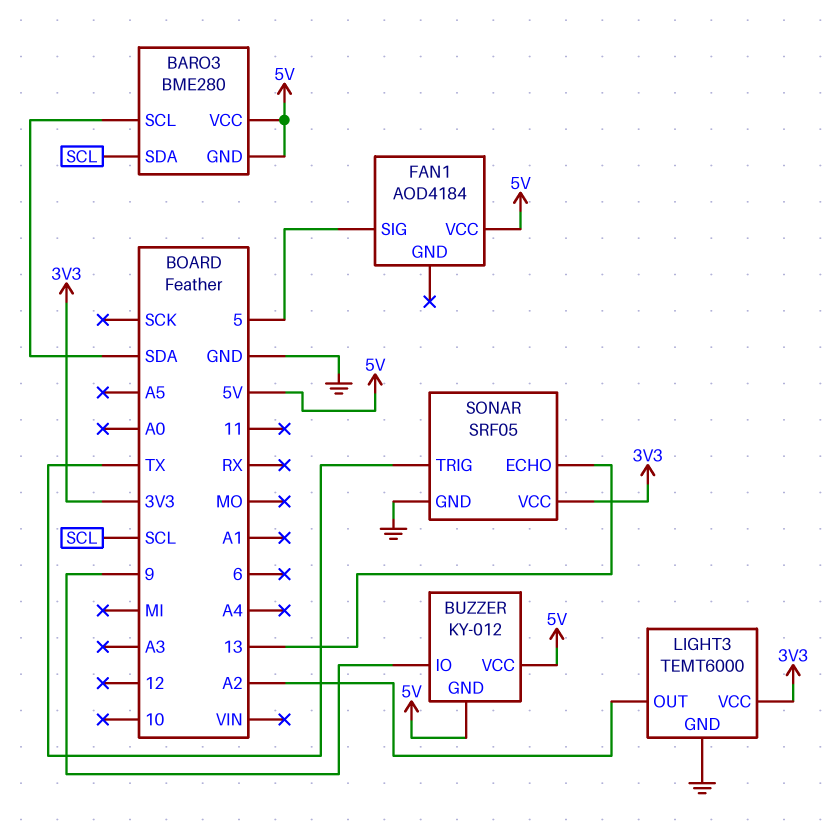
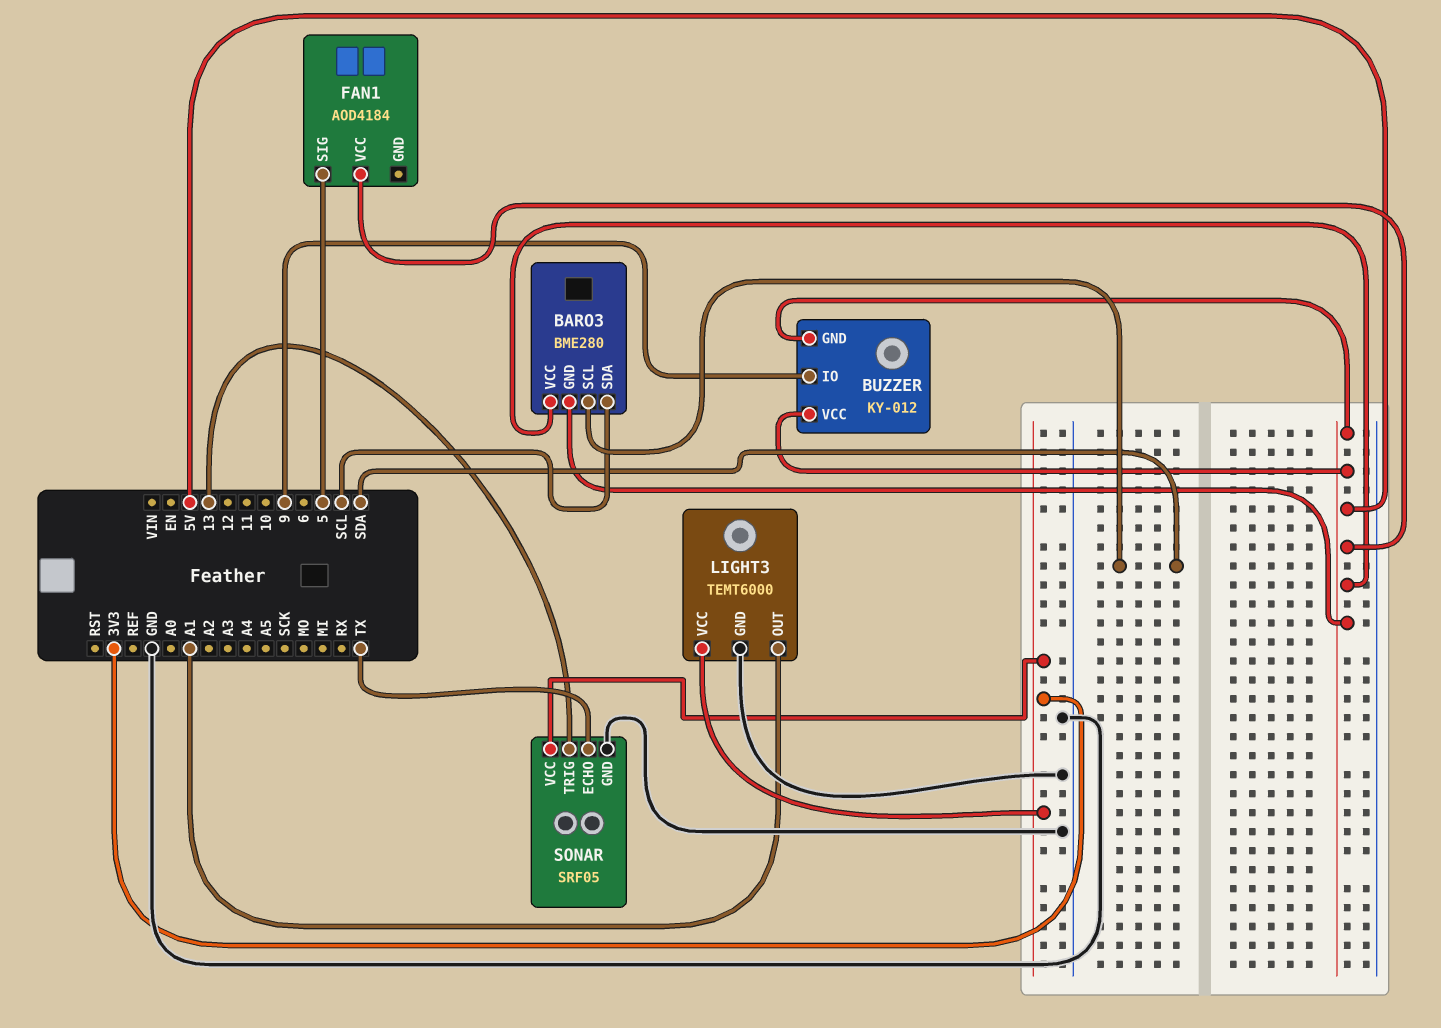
LIGHT3 pin OUT: A2 -> A1
SONAR pin ECHO: 13 -> TX
SONAR pin TRIG: TX -> 13

